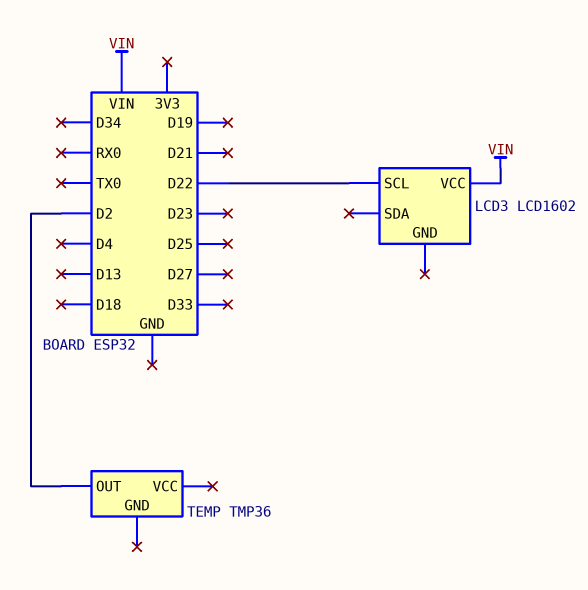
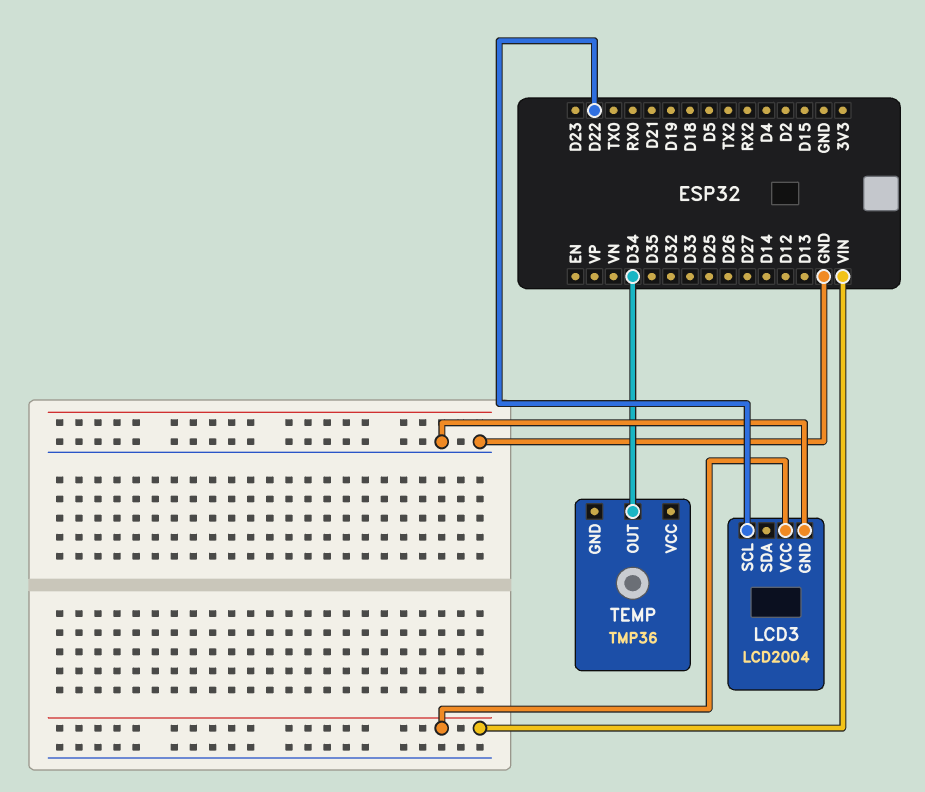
LCD3: LCD1602 -> LCD2004
LCD3 pin GND: none -> GND
TEMP pin OUT: D2 -> D34

